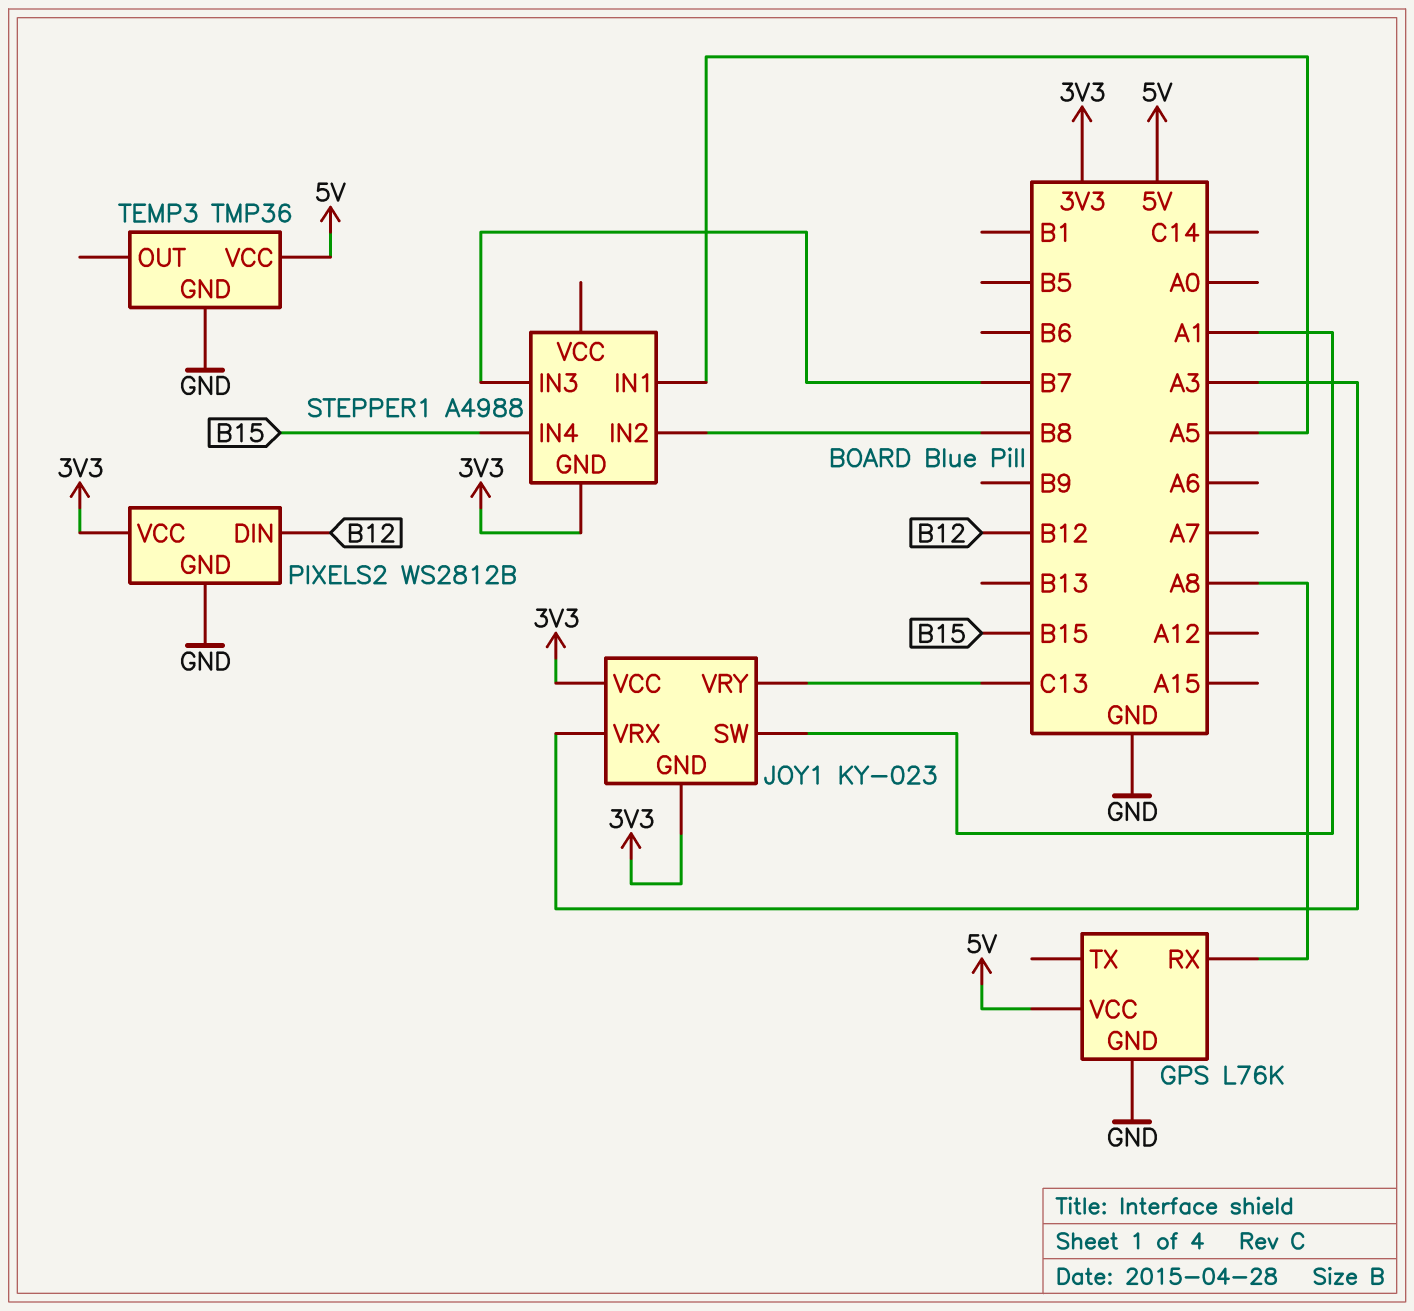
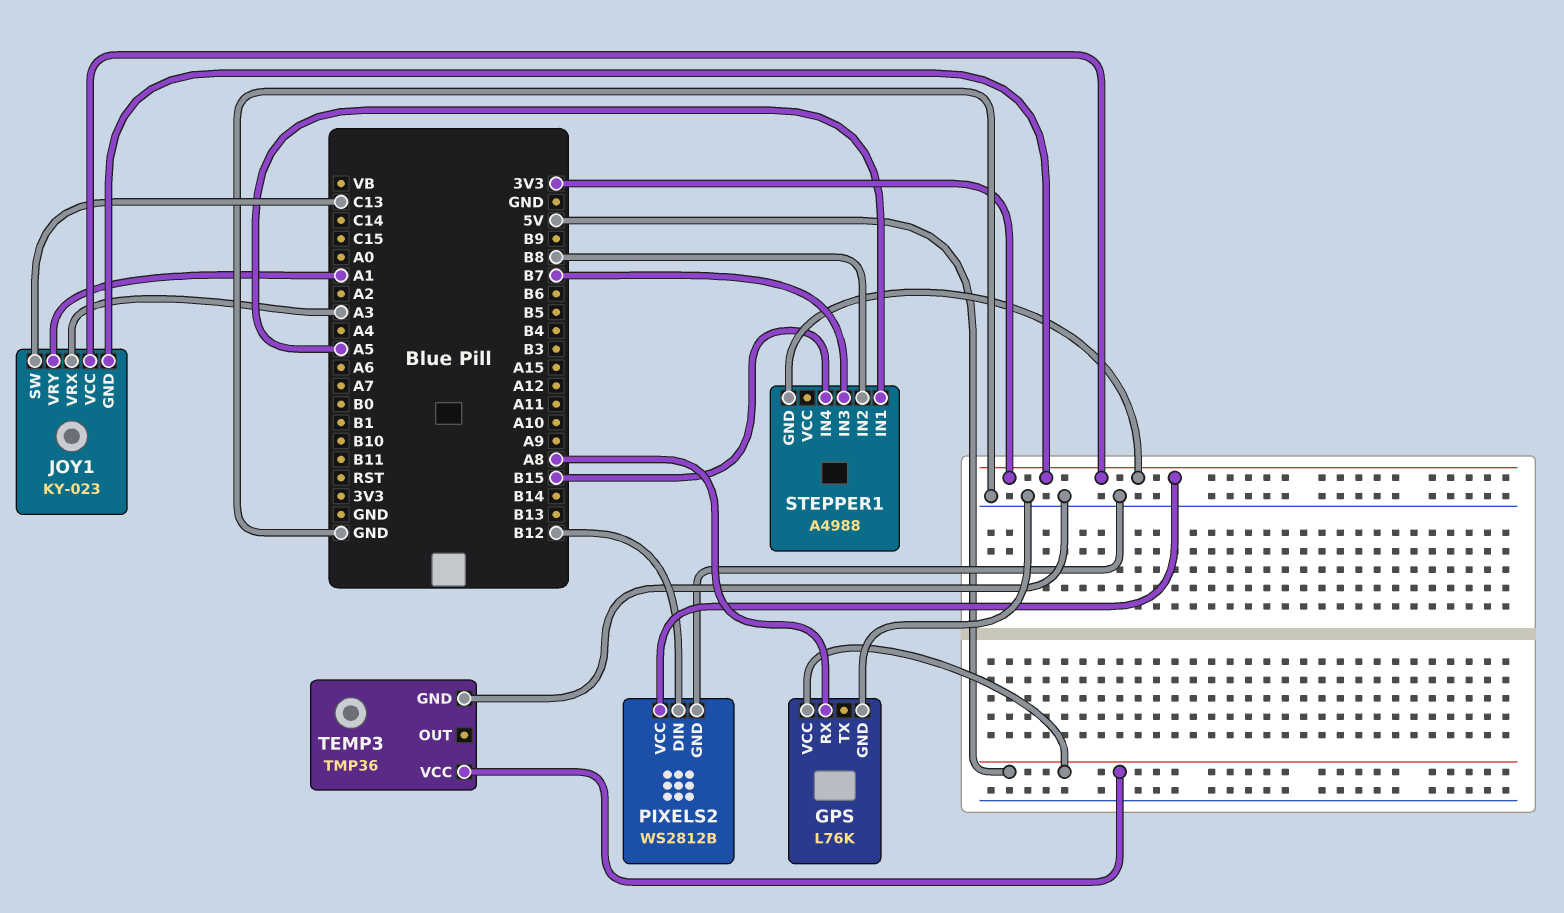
JOY1 pin SW: A1 -> C13
JOY1 pin VRY: C13 -> A1

